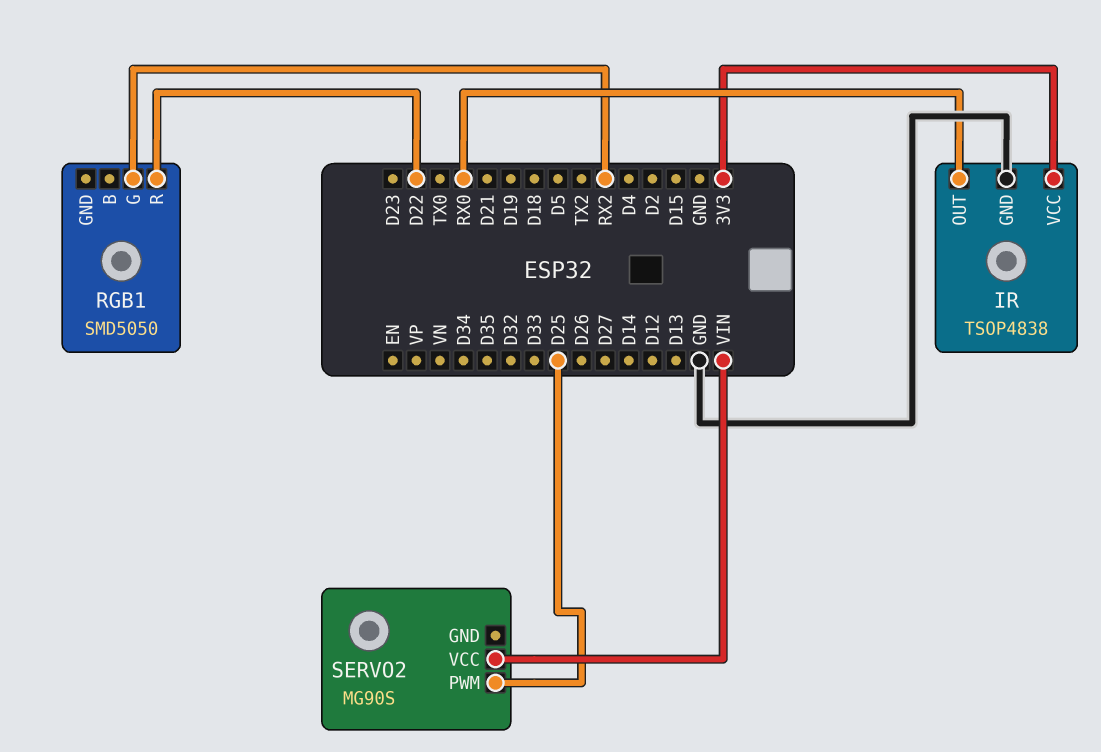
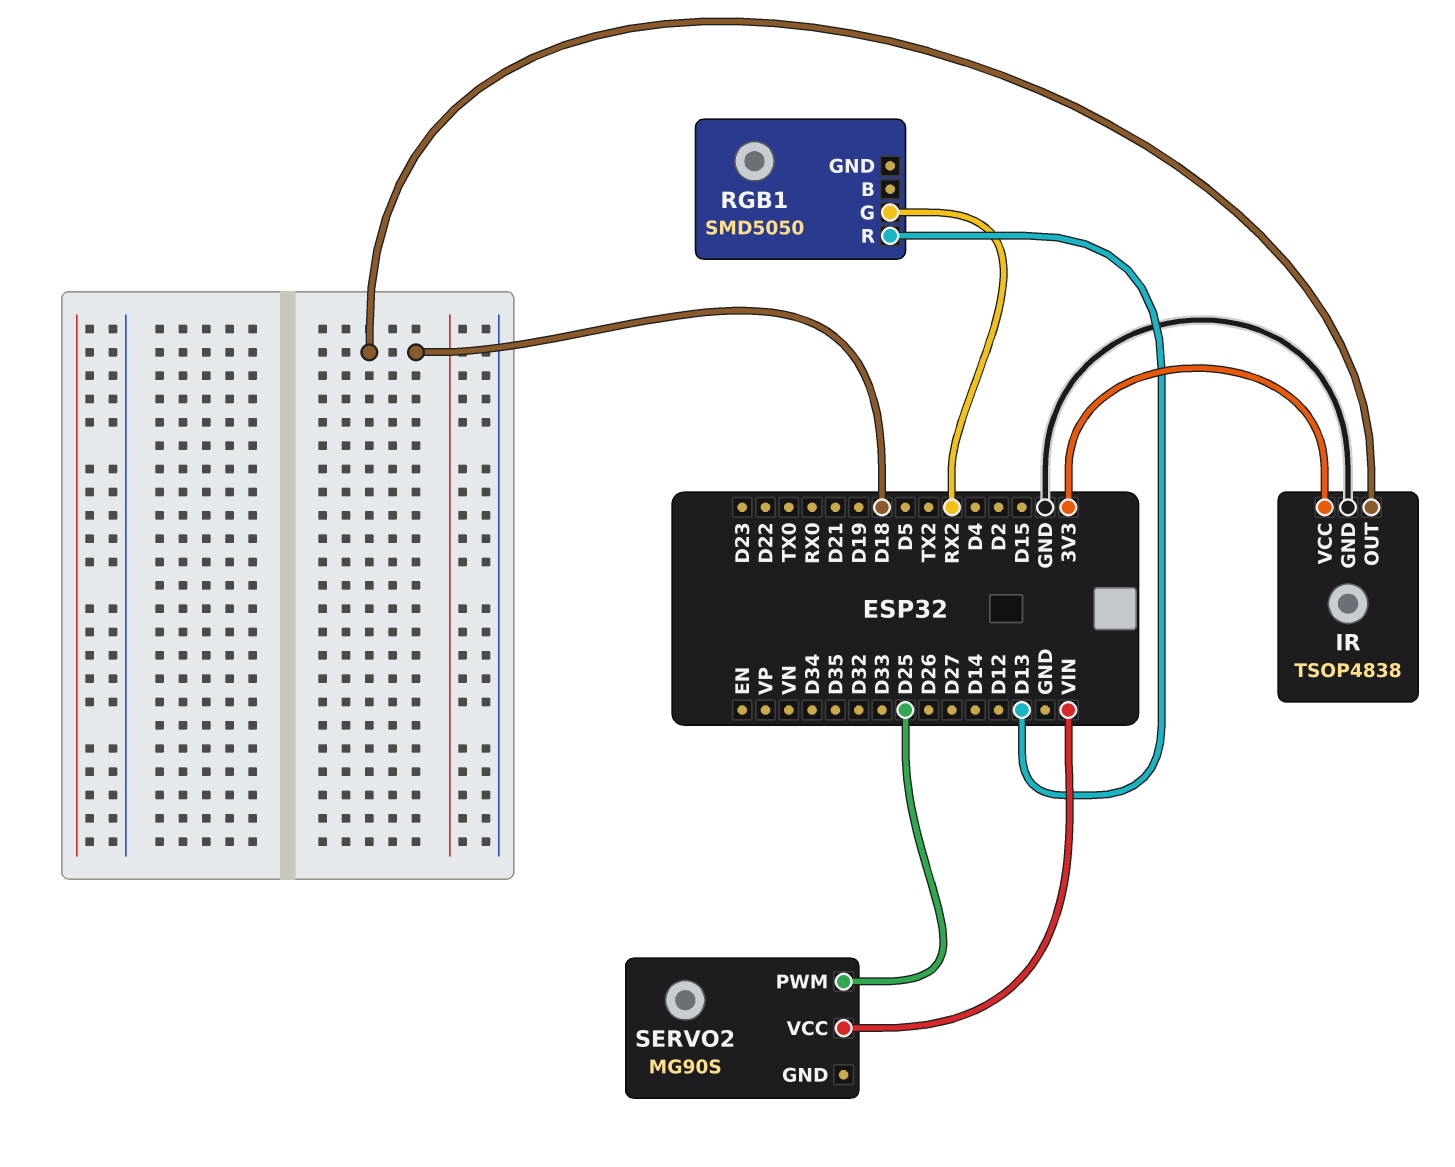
IR pin OUT: RX0 -> D18
RGB1 pin R: D22 -> D13

